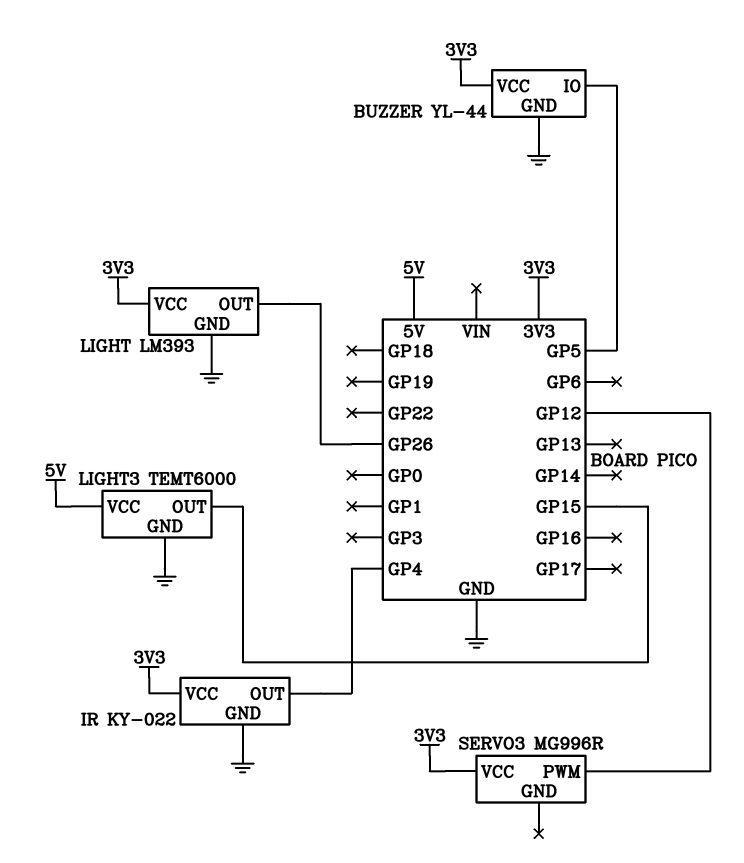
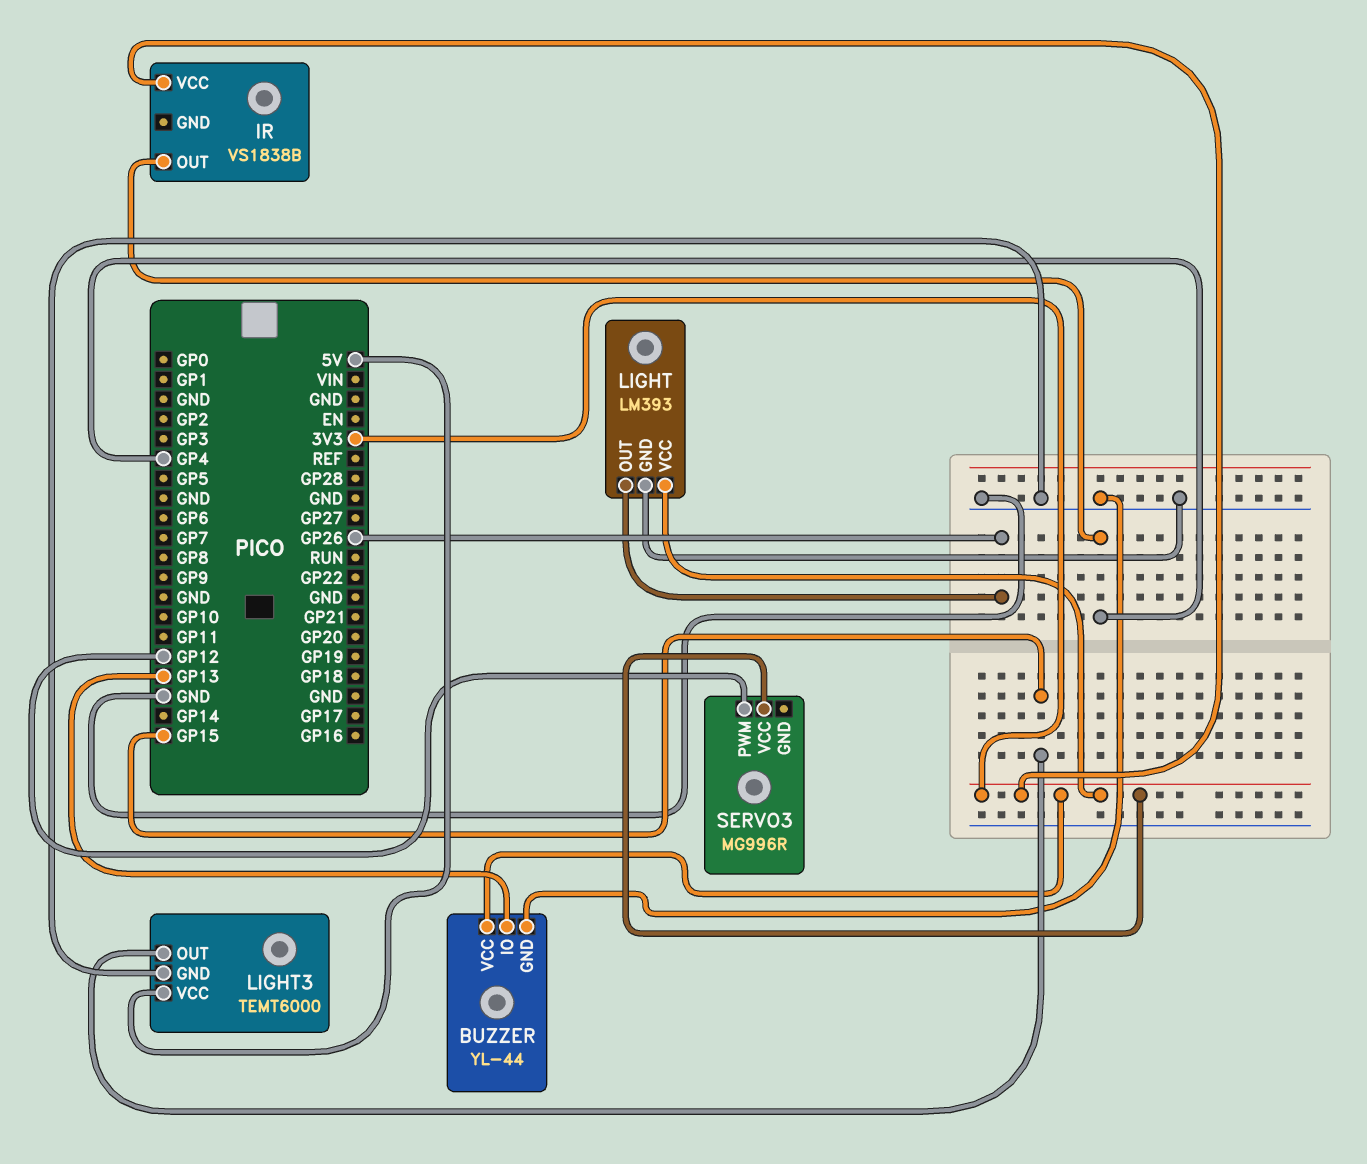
BUZZER pin IO: GP5 -> GP13
IR: KY-022 -> VS1838B
IR pin GND: GND -> none

